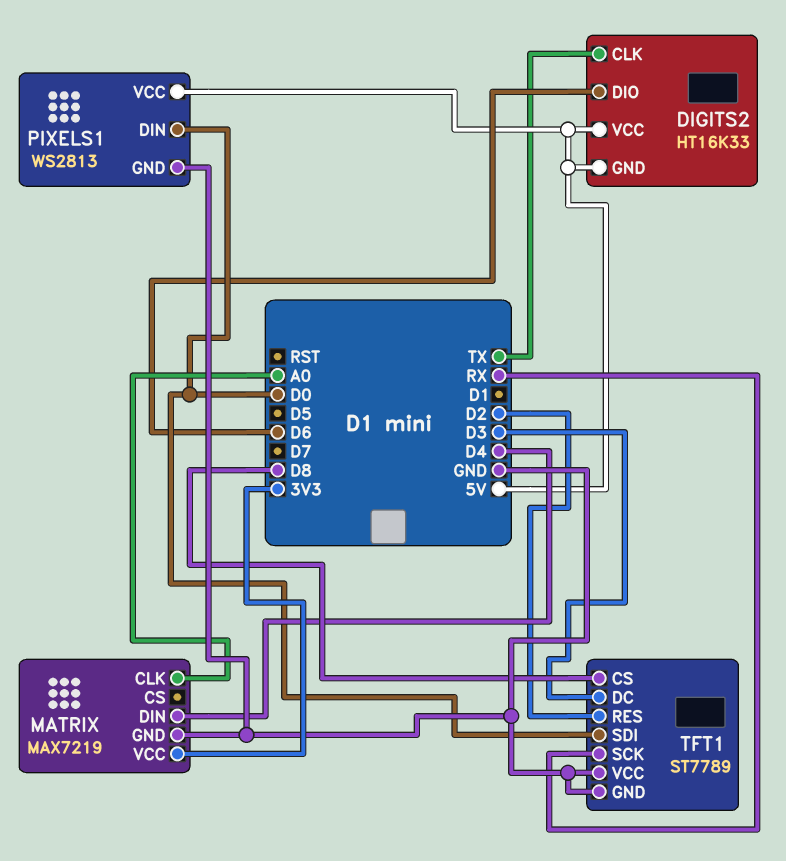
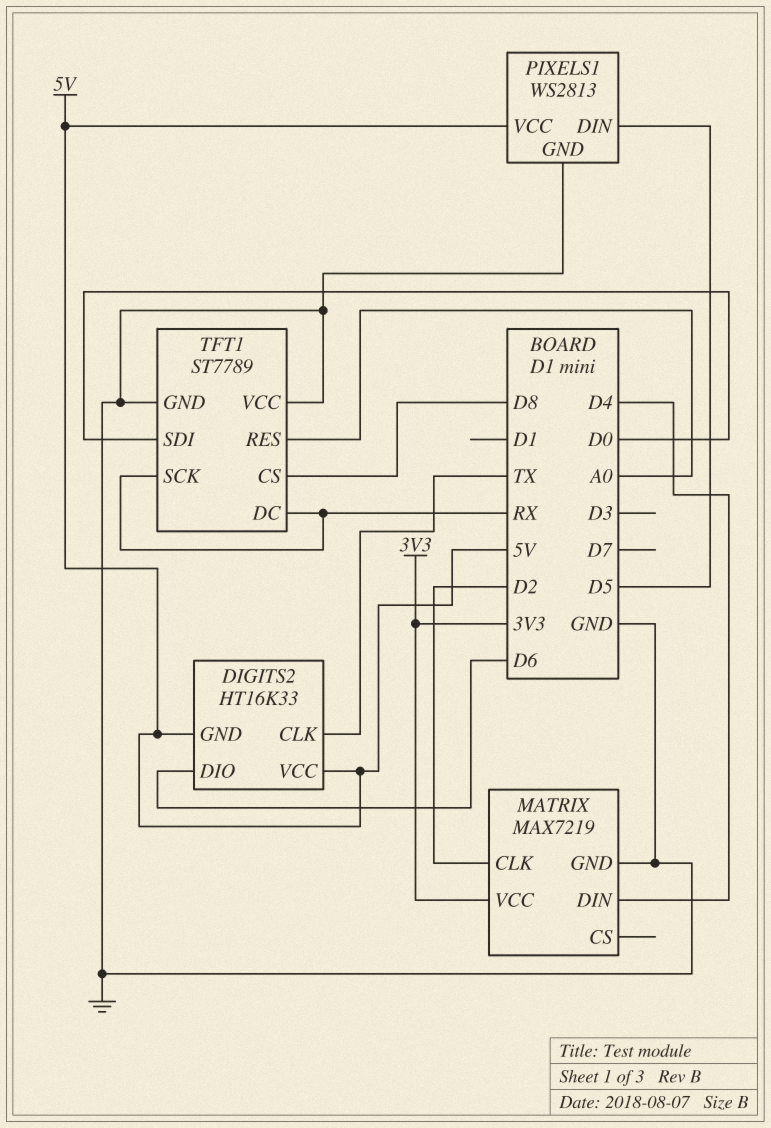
MATRIX pin CLK: A0 -> D2
PIXELS1 pin DIN: D0 -> D5
TFT1 pin DC: D3 -> RX
TFT1 pin RES: D2 -> A0

